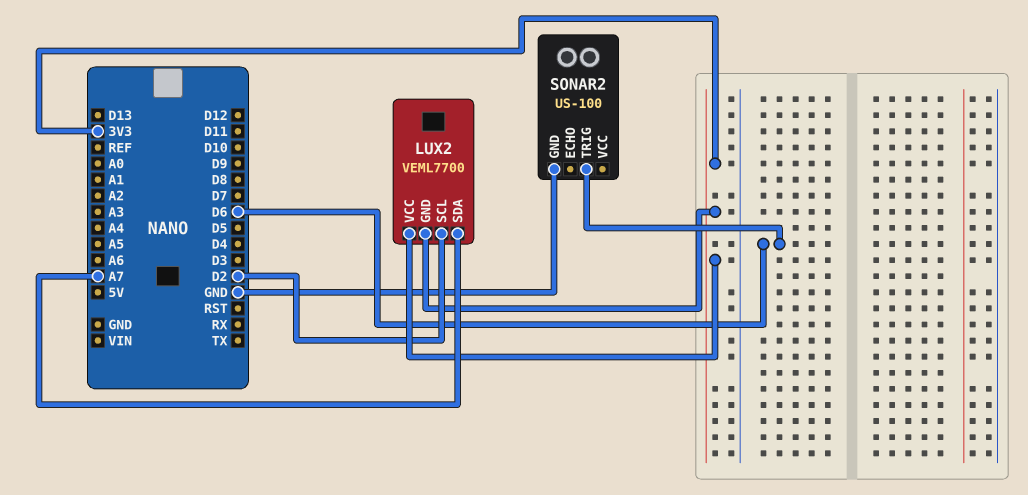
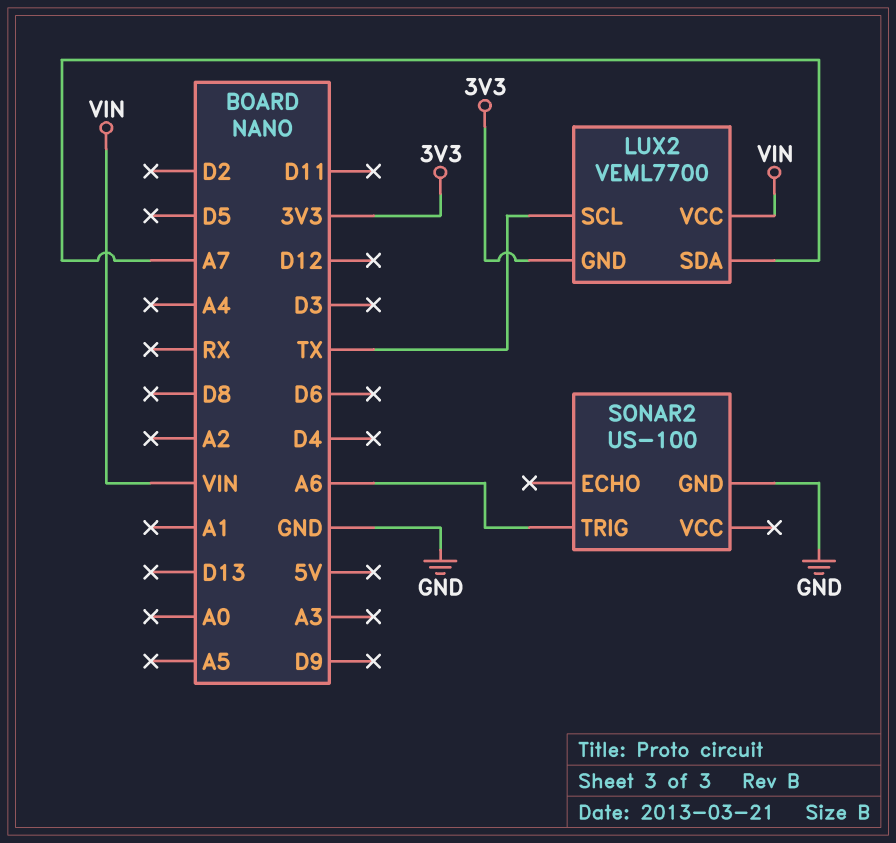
LUX2 pin SCL: D2 -> TX
LUX2 pin VCC: 3V3 -> VIN
SONAR2 pin TRIG: D6 -> A6

